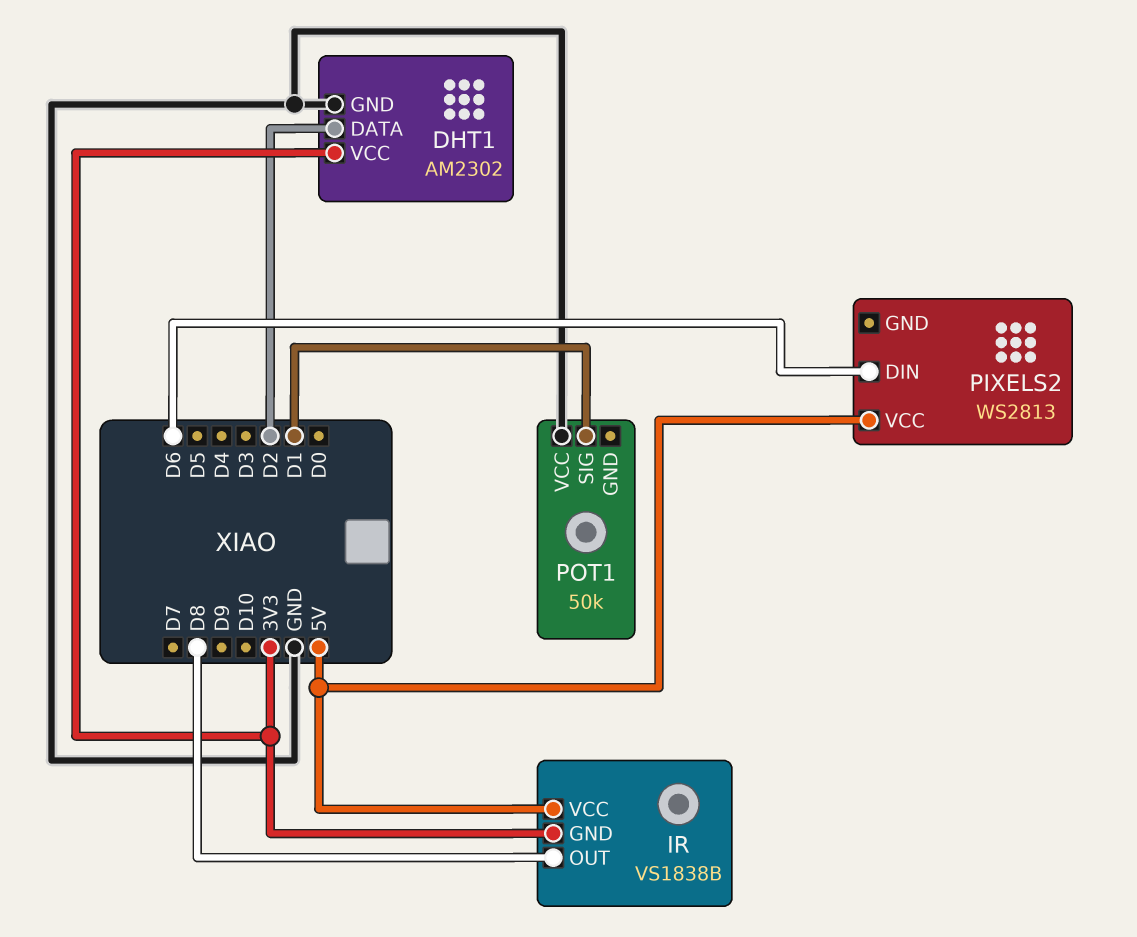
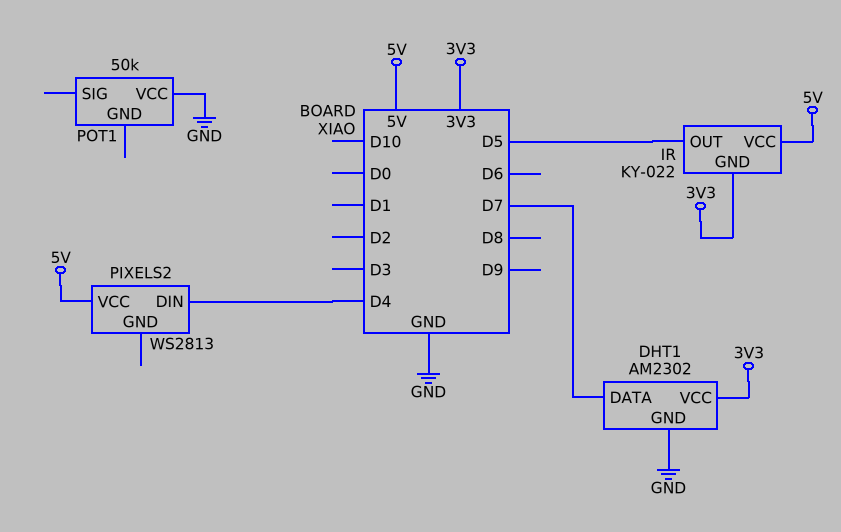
DHT1 pin DATA: D2 -> D7
IR: VS1838B -> KY-022
IR pin OUT: D8 -> D5
PIXELS2 pin DIN: D6 -> D4
POT1 pin SIG: D1 -> none

